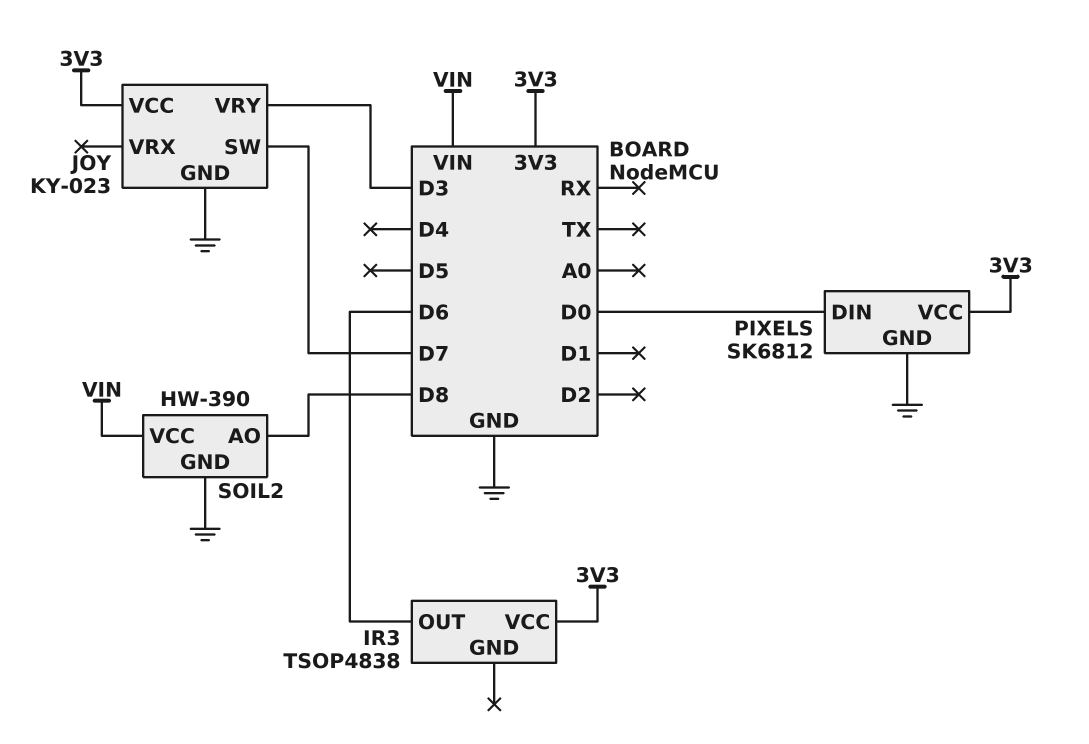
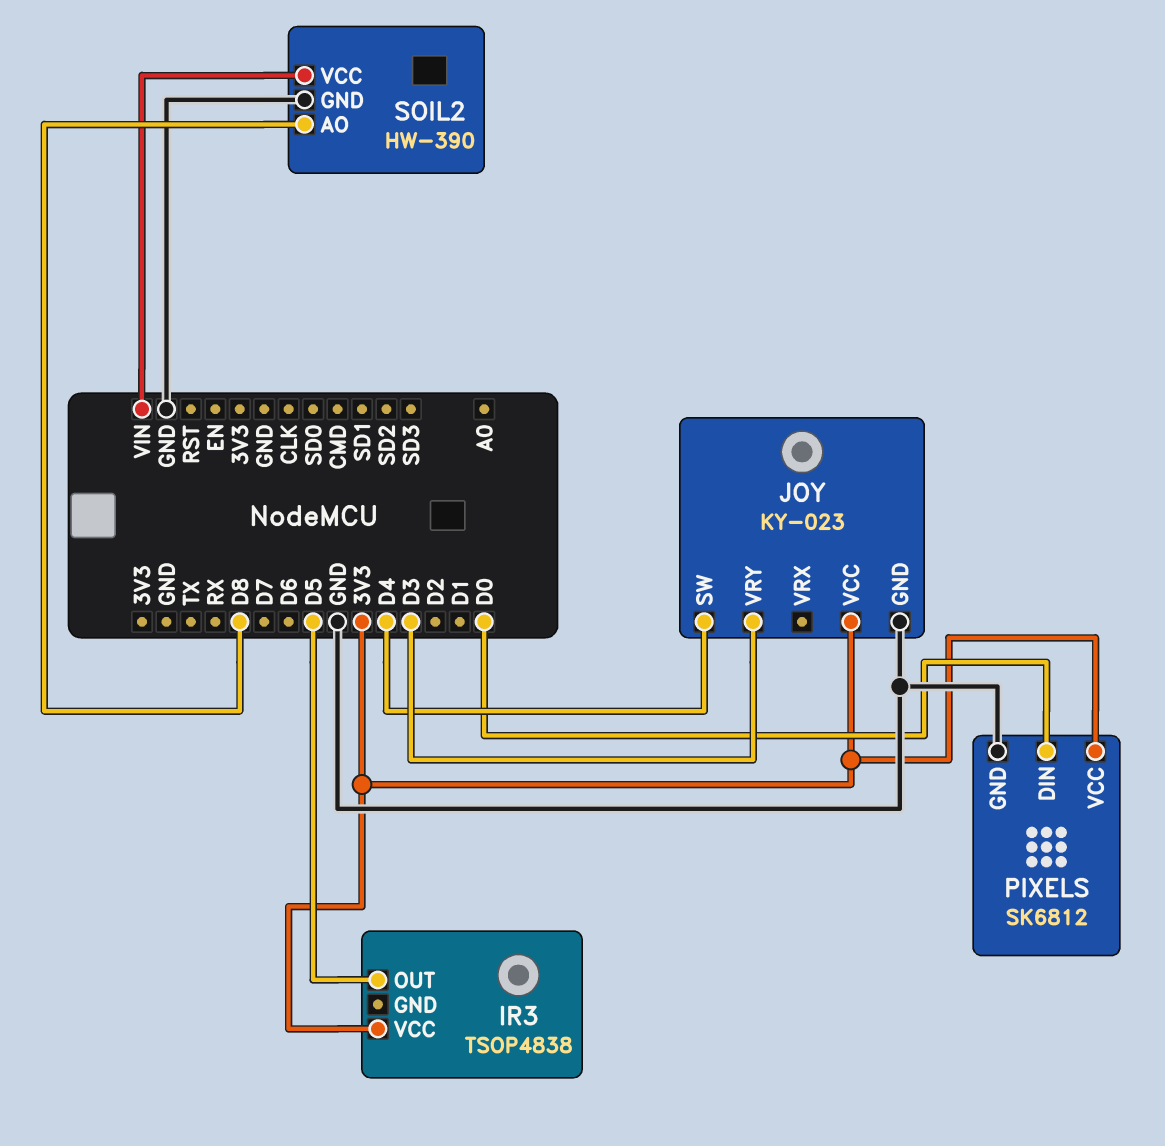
IR3 pin OUT: D6 -> D5
JOY pin SW: D7 -> D4

